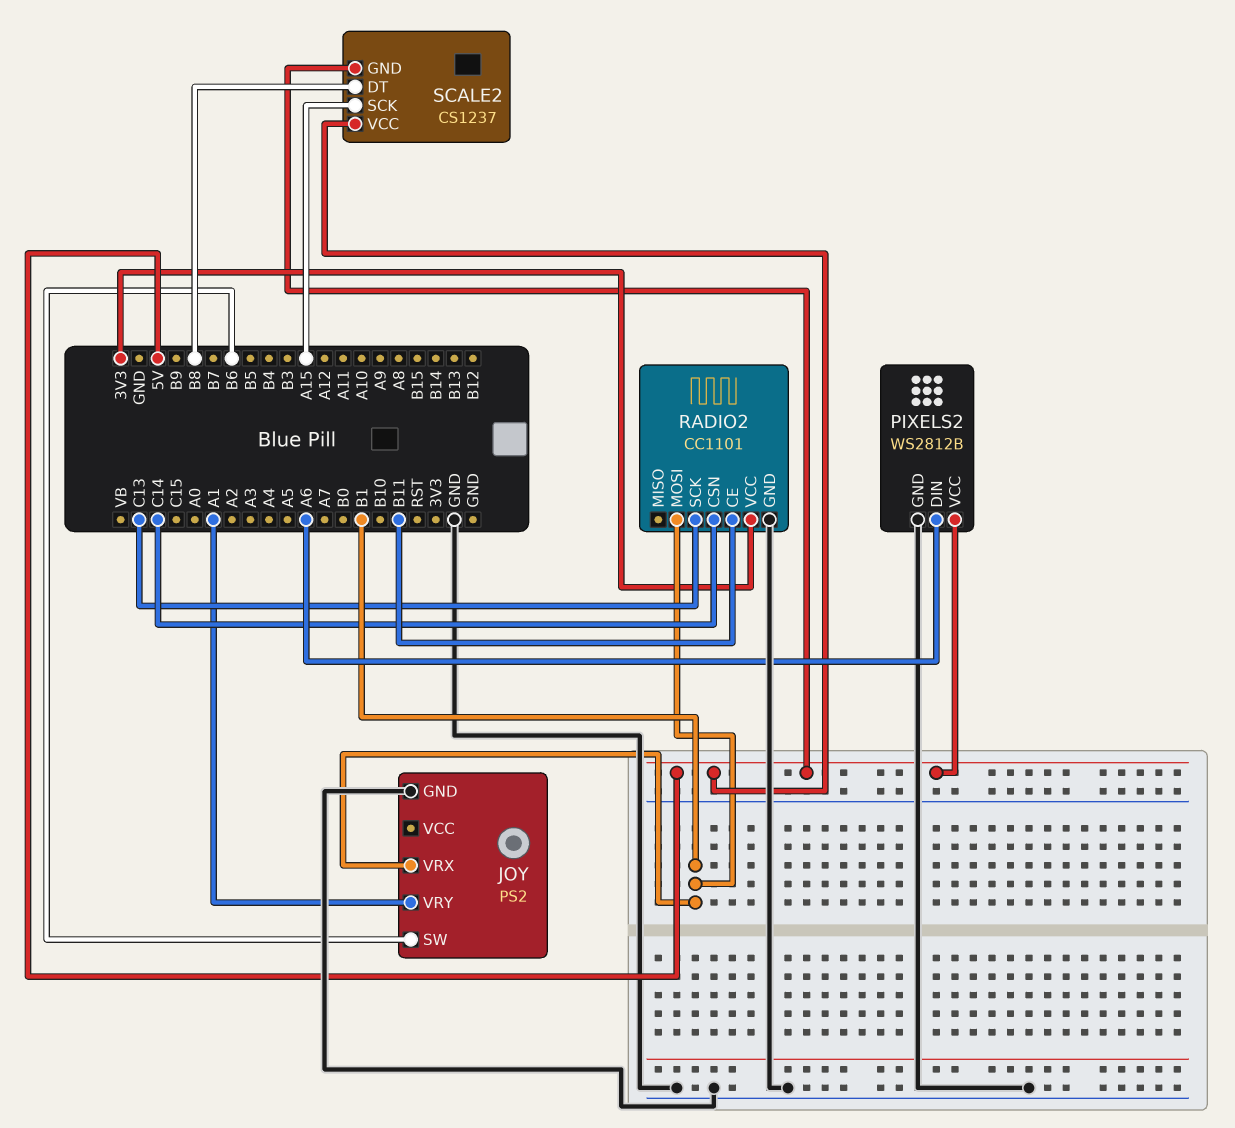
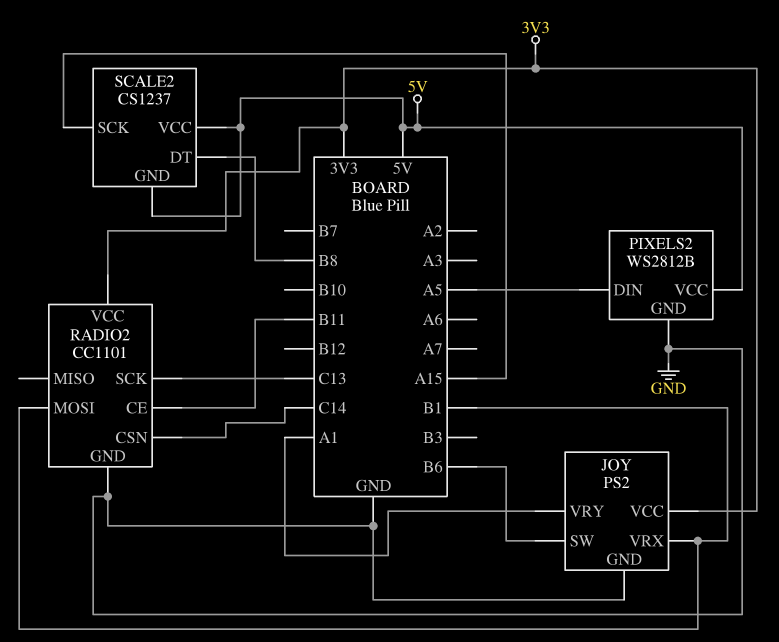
JOY pin VCC: none -> 3V3
PIXELS2 pin DIN: A6 -> A5

